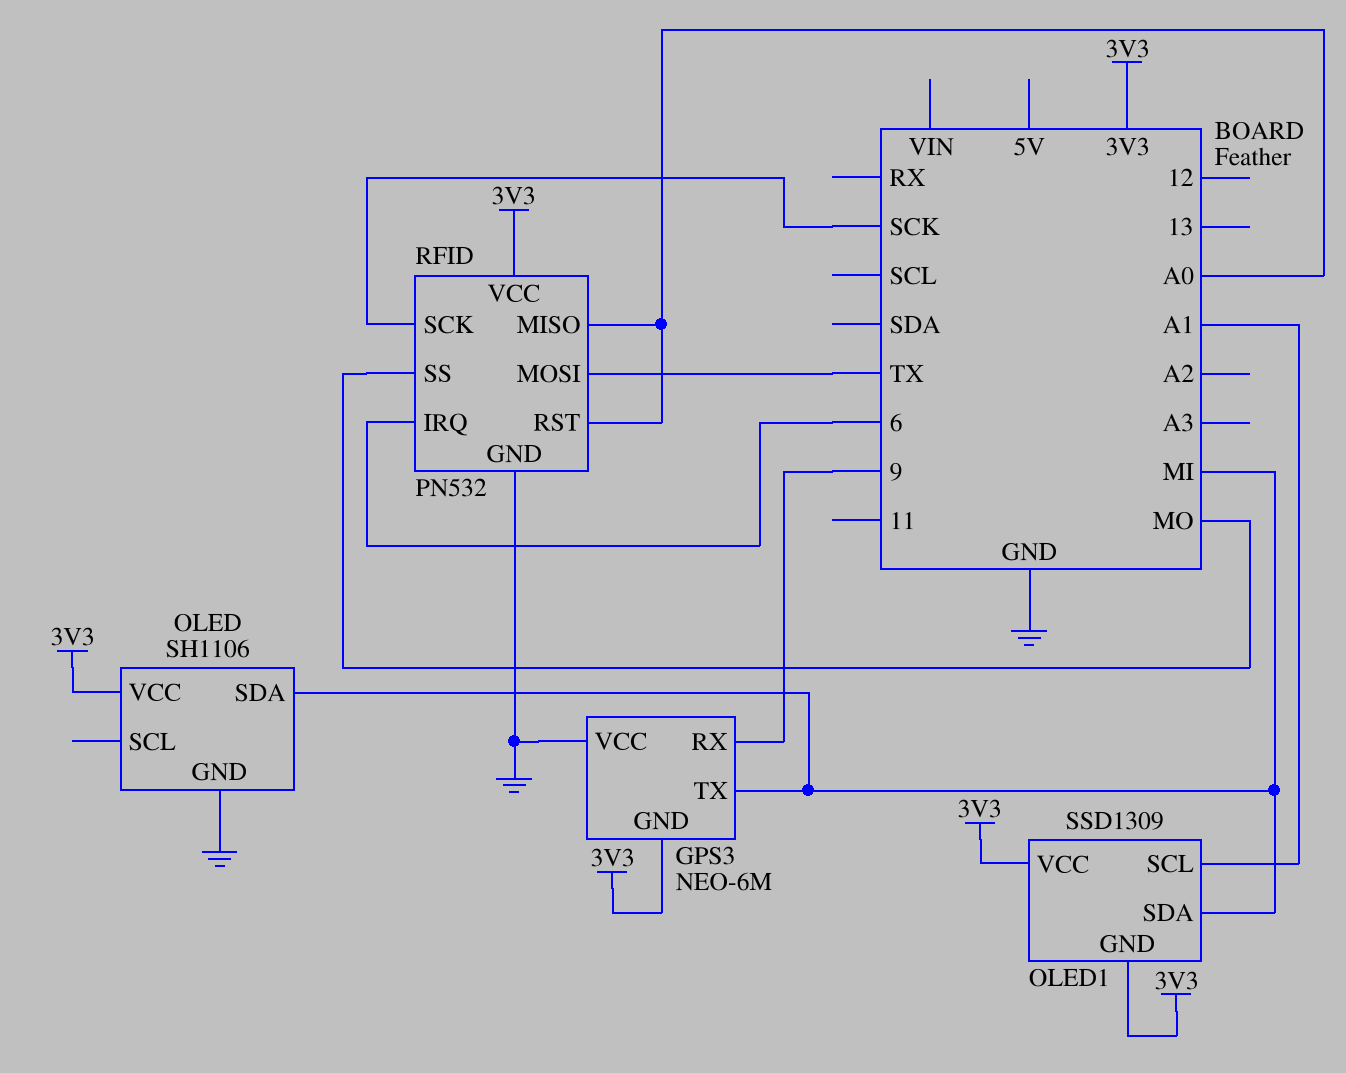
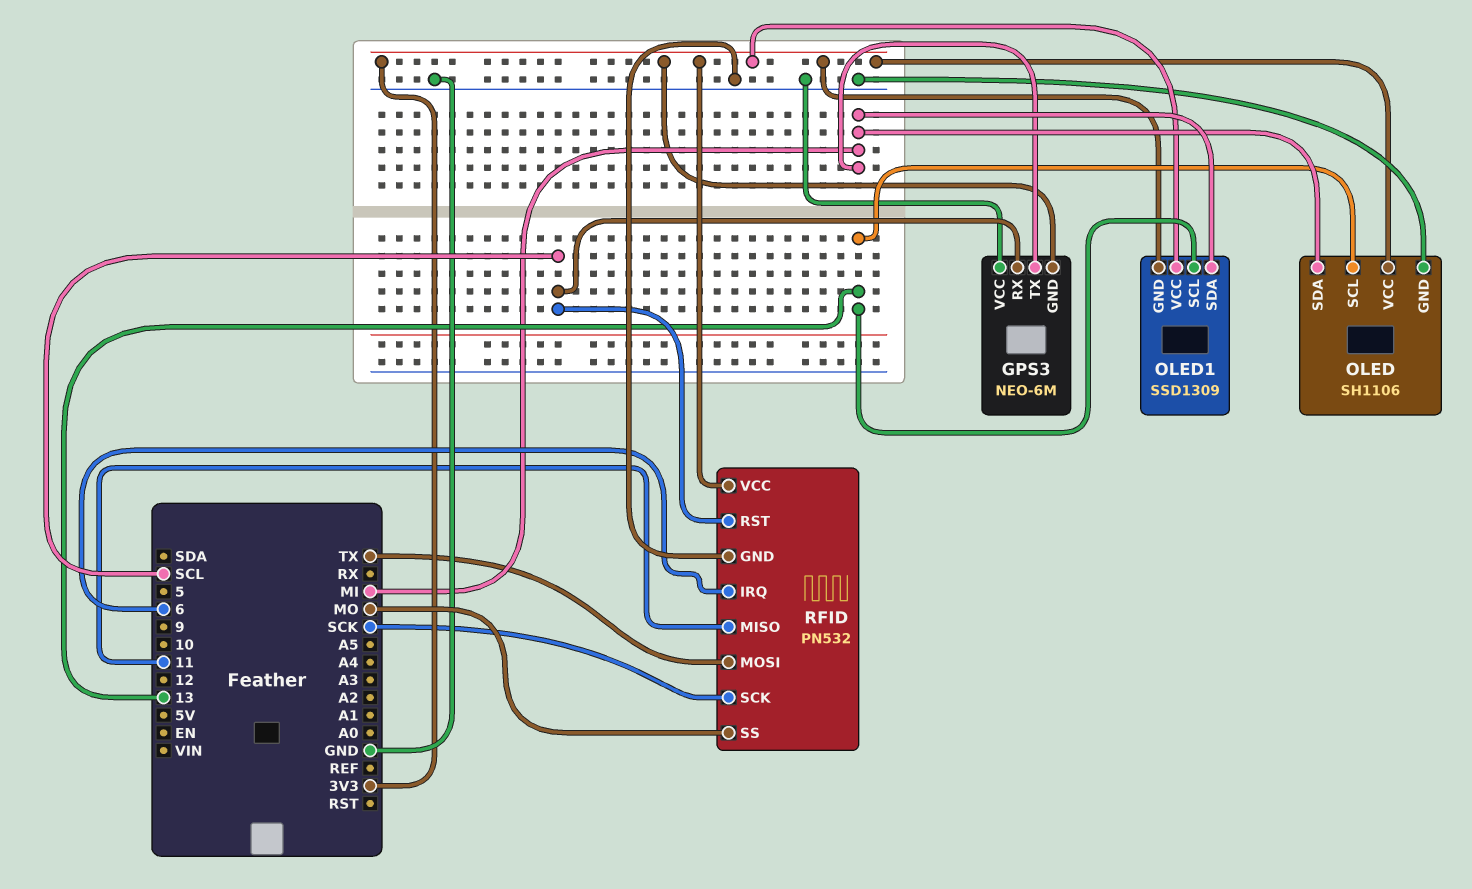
GPS3 pin RX: 9 -> SCL
OLED pin SCL: none -> 13
OLED1 pin SCL: A1 -> 13
RFID pin MISO: A0 -> 11
RFID pin RST: A0 -> SCL

